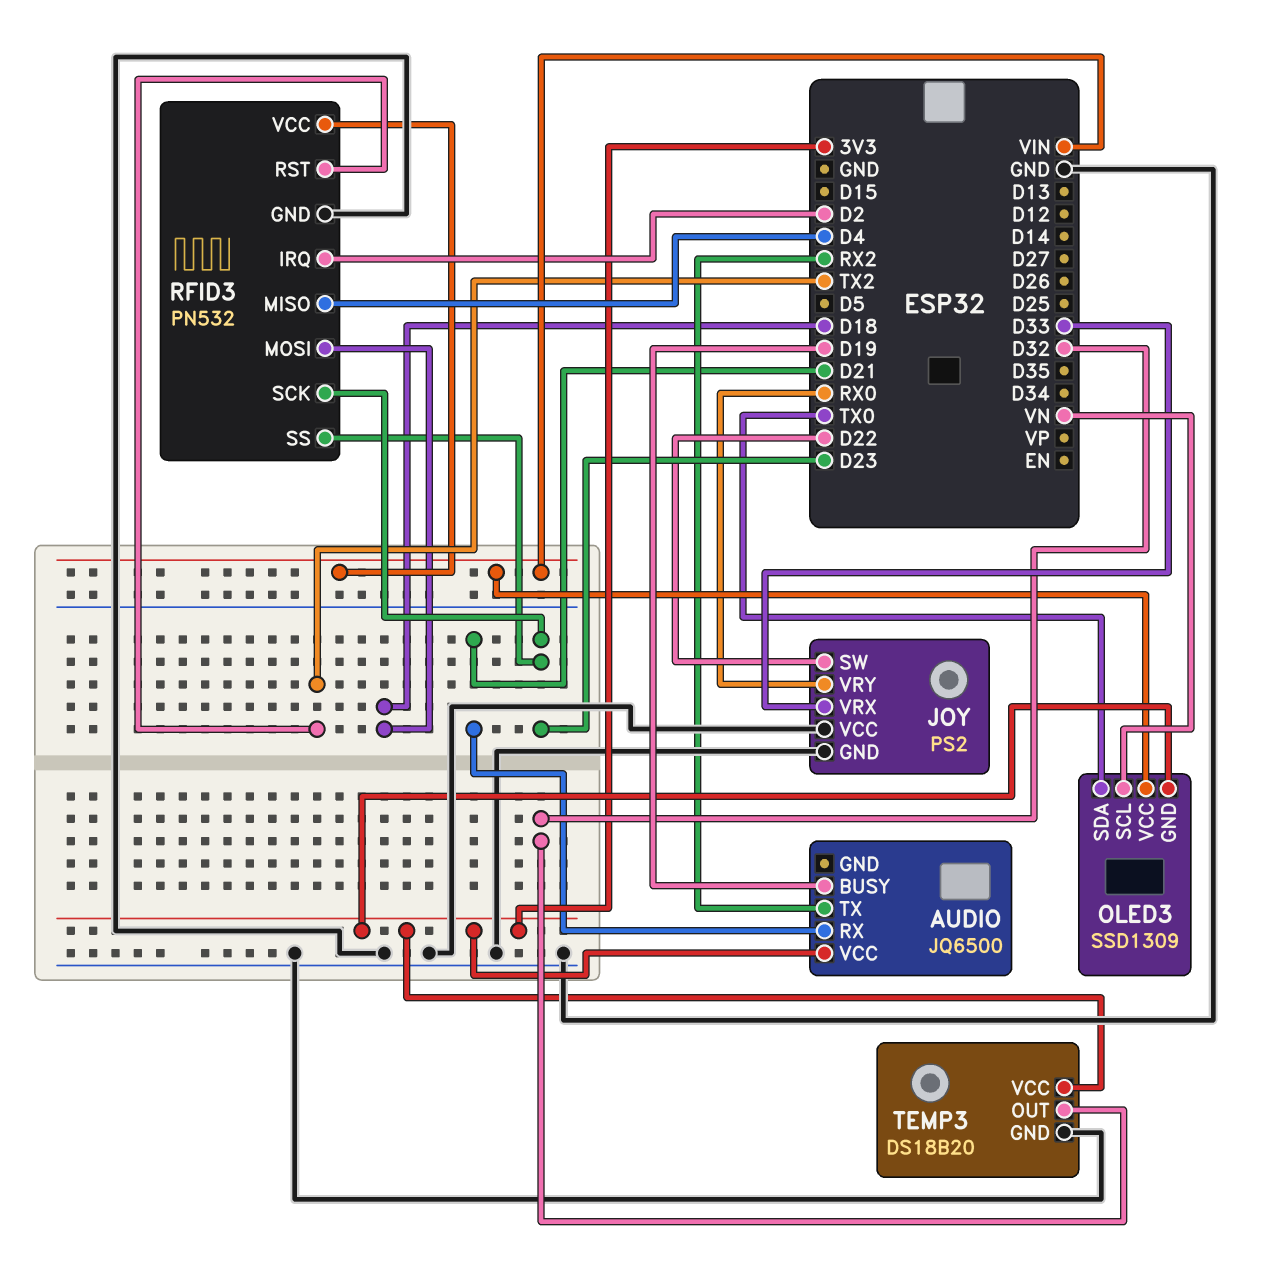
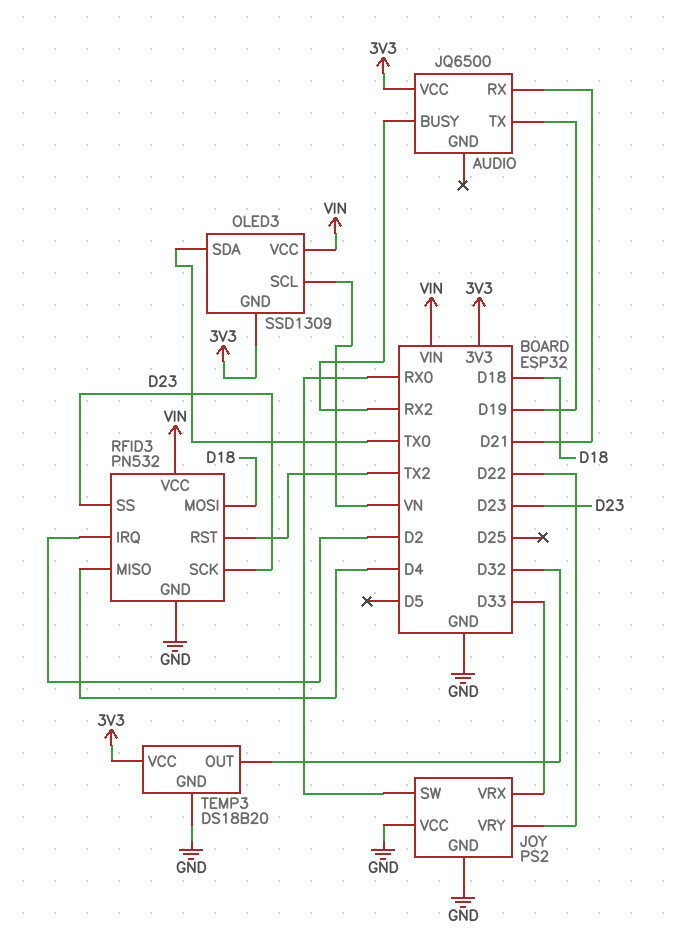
AUDIO pin BUSY: D19 -> RX2
AUDIO pin TX: RX2 -> D19
JOY pin SW: D22 -> RX0
JOY pin VRY: RX0 -> D22

